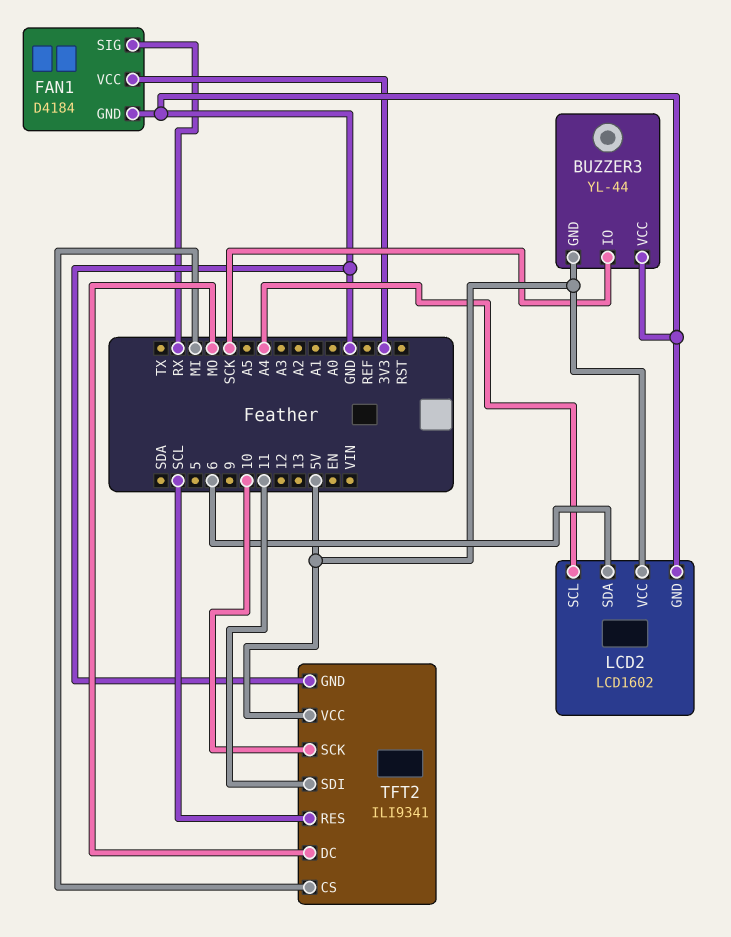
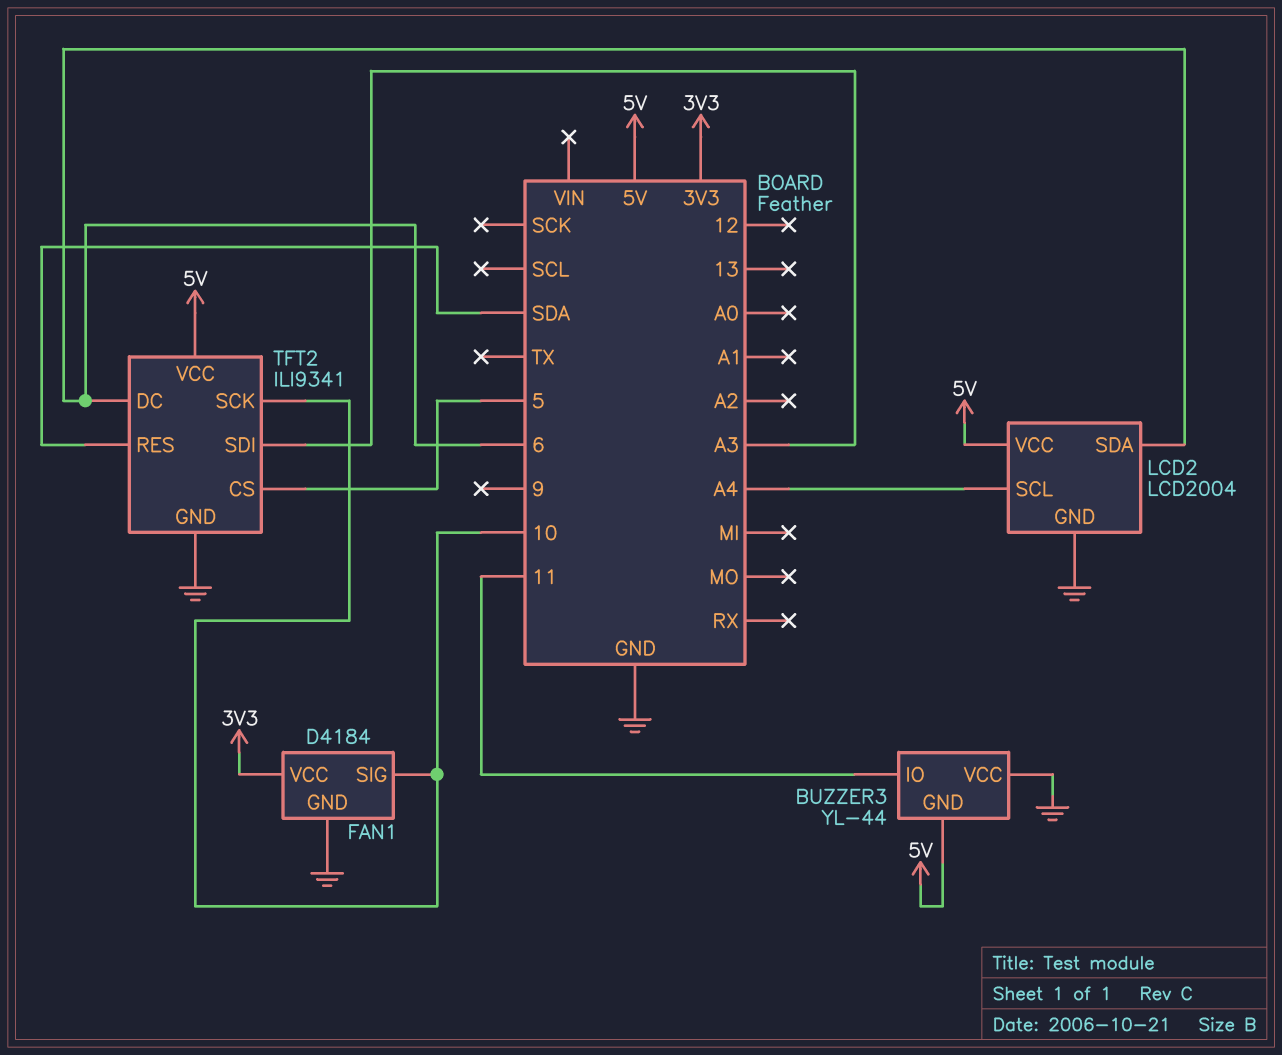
BUZZER3 pin IO: SCK -> 11
FAN1 pin SIG: RX -> 10
LCD2: LCD1602 -> LCD2004
TFT2 pin CS: MI -> 5
TFT2 pin DC: MO -> 6
TFT2 pin RES: SCL -> SDA
TFT2 pin SDI: 11 -> A3

